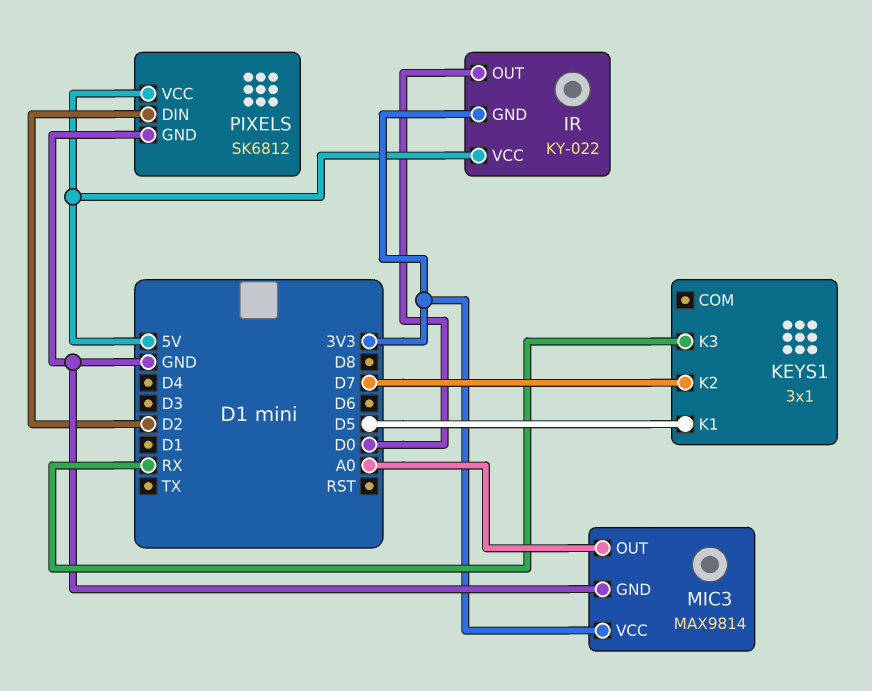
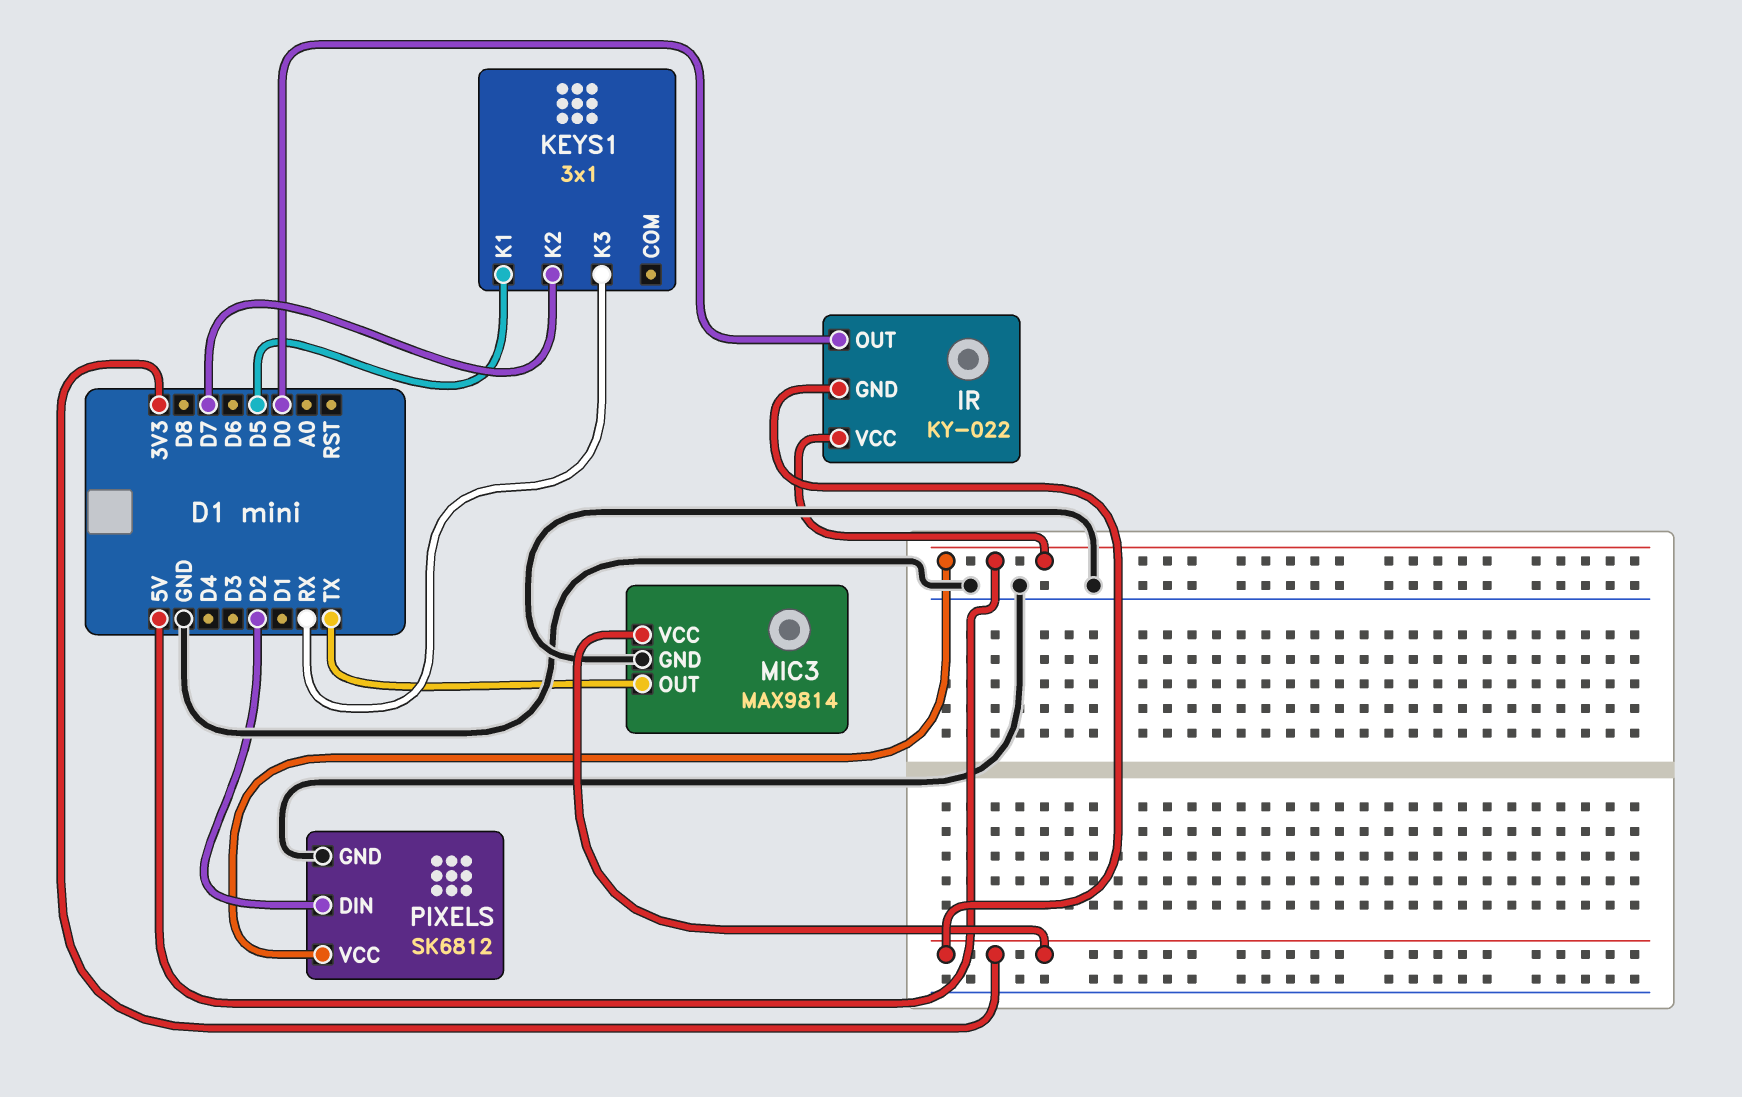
MIC3 pin OUT: A0 -> TX

